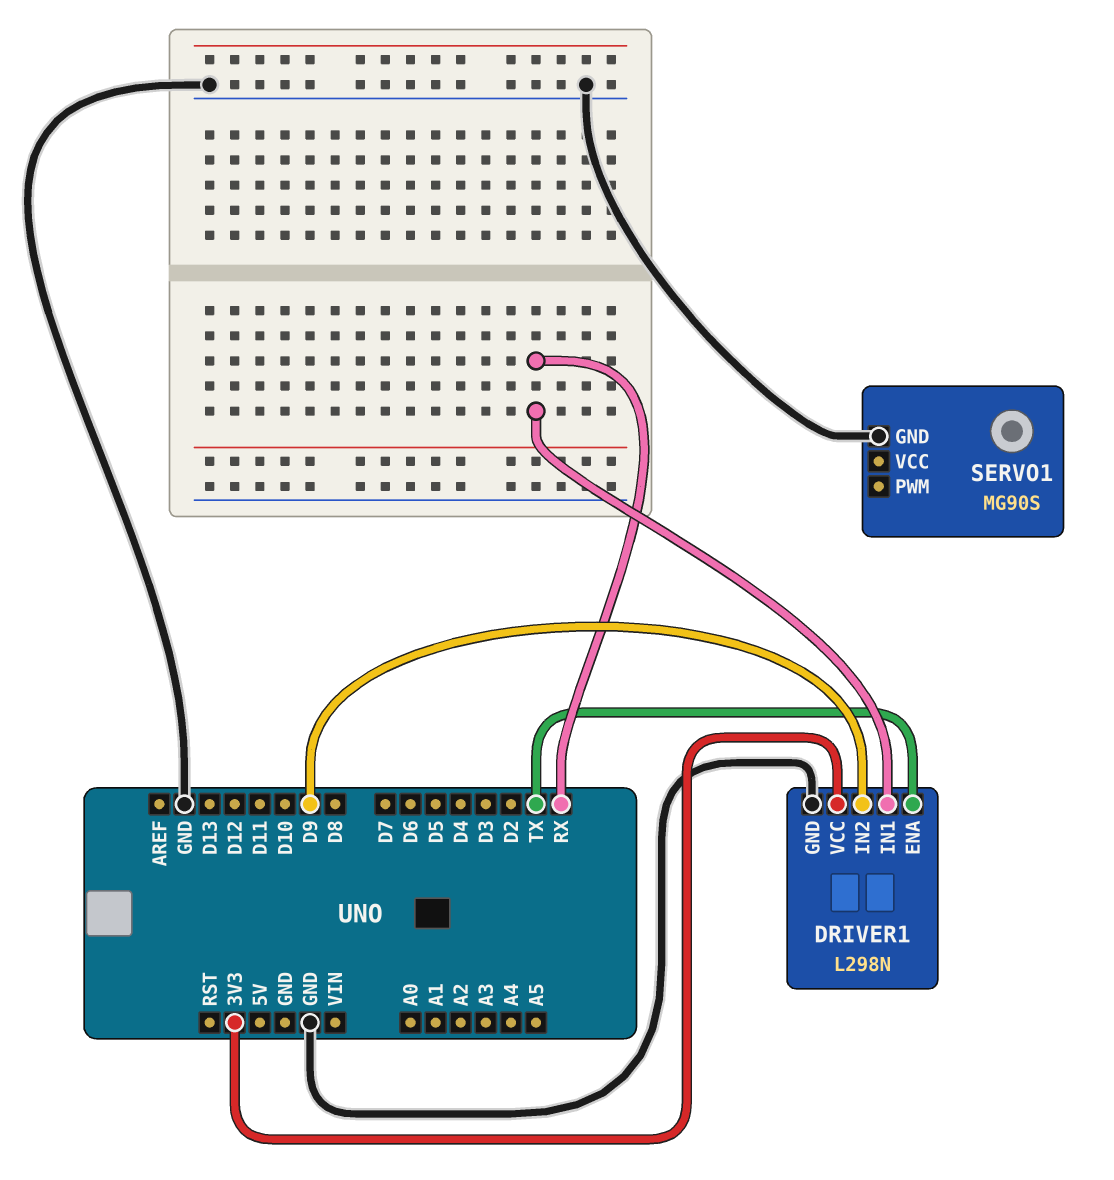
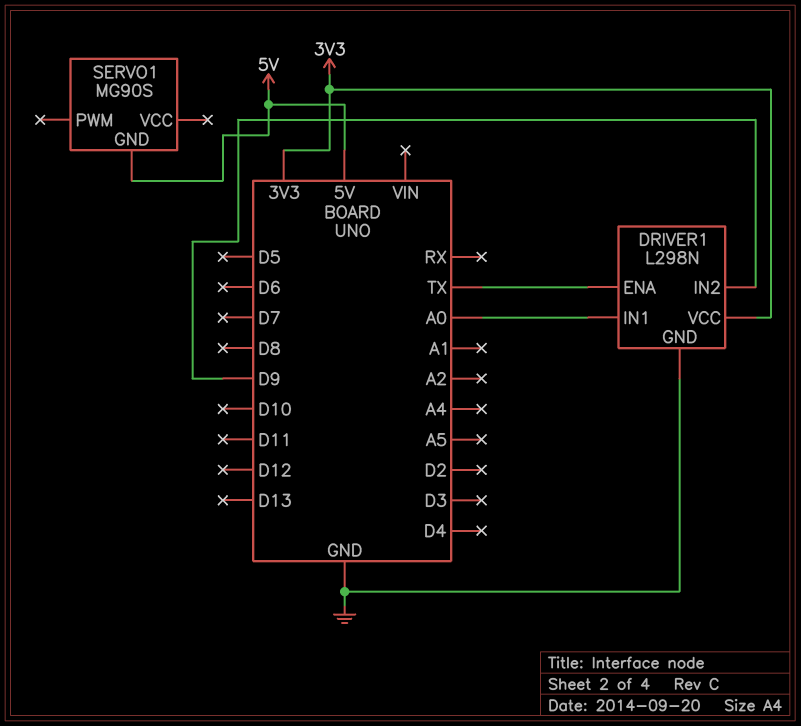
DRIVER1 pin IN1: RX -> A0
SERVO1 pin GND: GND -> 5V

